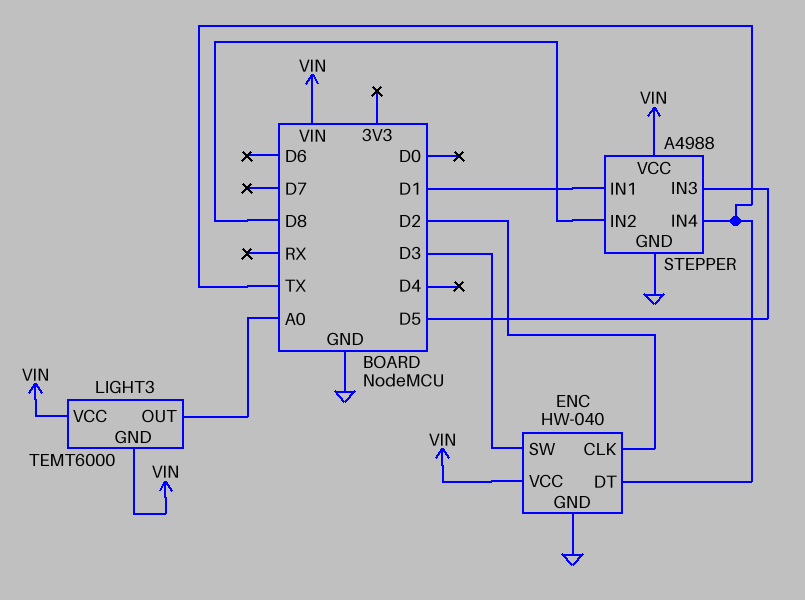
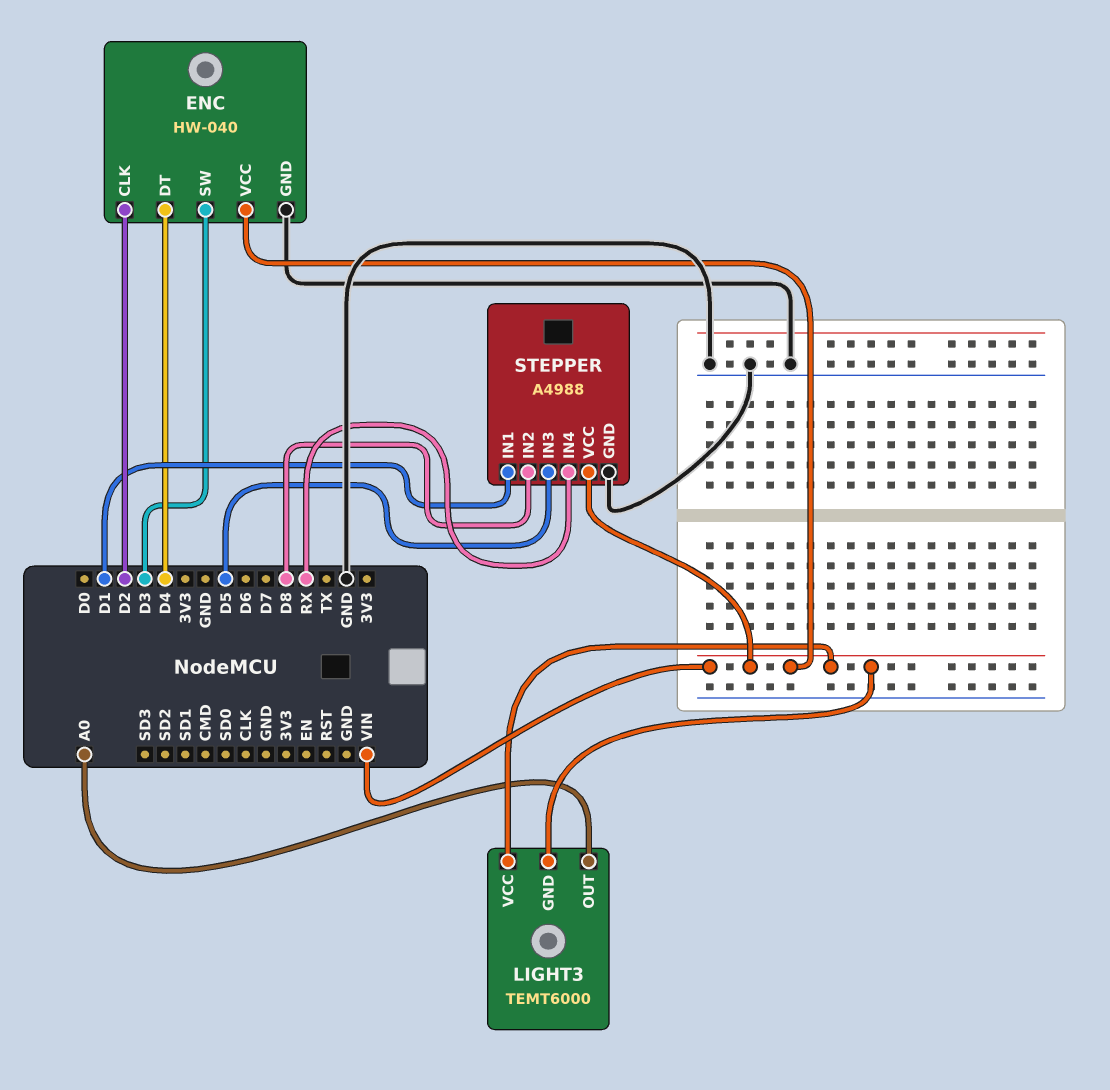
ENC pin DT: TX -> D4
STEPPER pin IN4: TX -> RX

